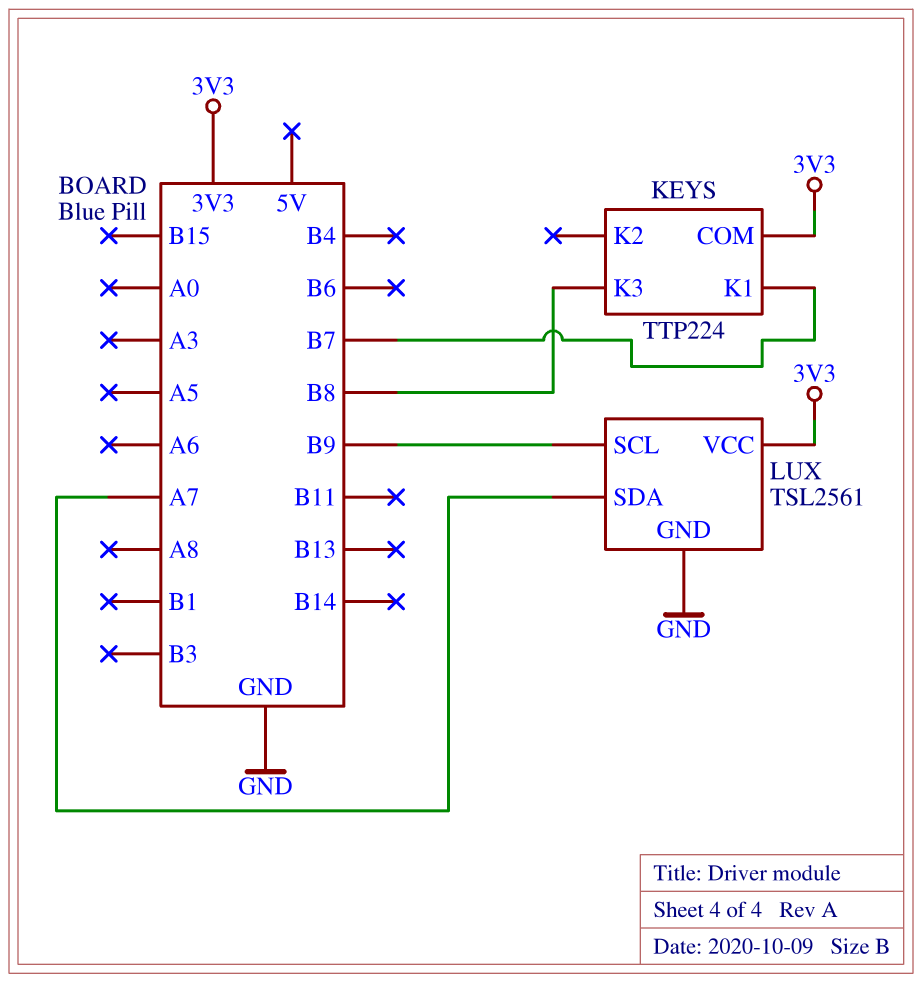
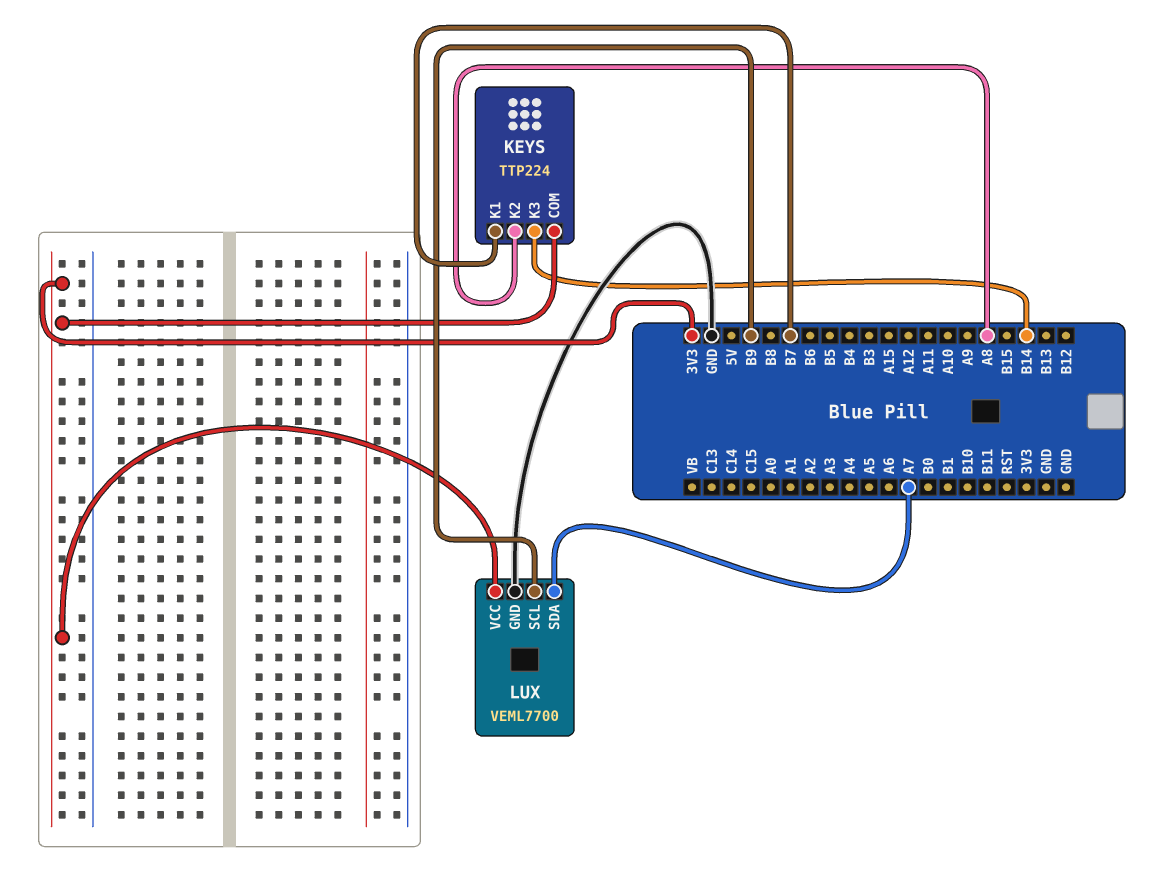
KEYS pin K2: none -> A8
KEYS pin K3: B8 -> B14
LUX: TSL2561 -> VEML7700

